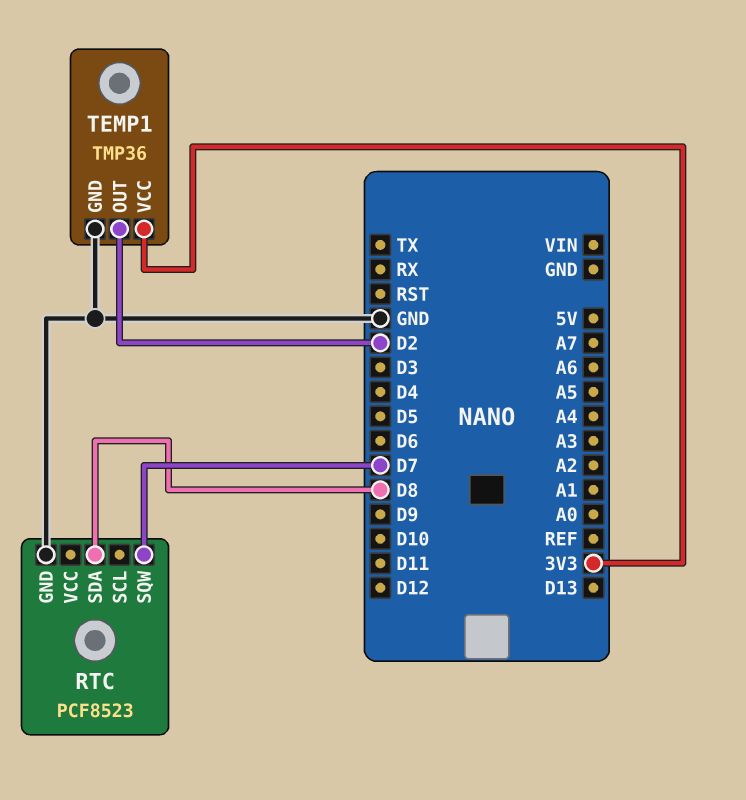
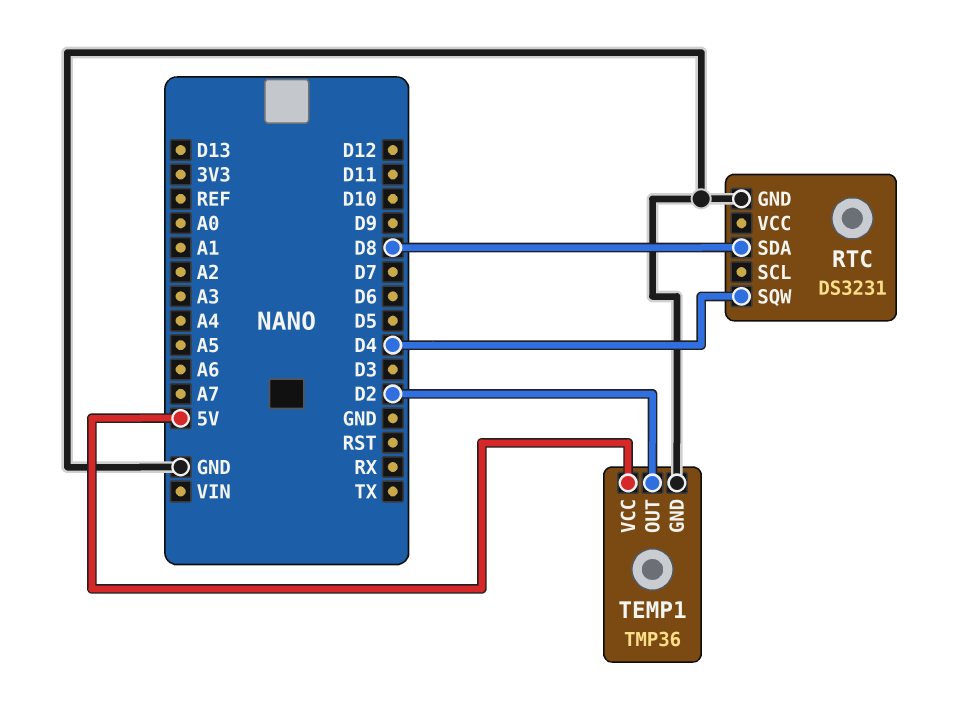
RTC: PCF8523 -> DS3231
RTC pin SQW: D7 -> D4
TEMP1 pin VCC: 3V3 -> 5V

